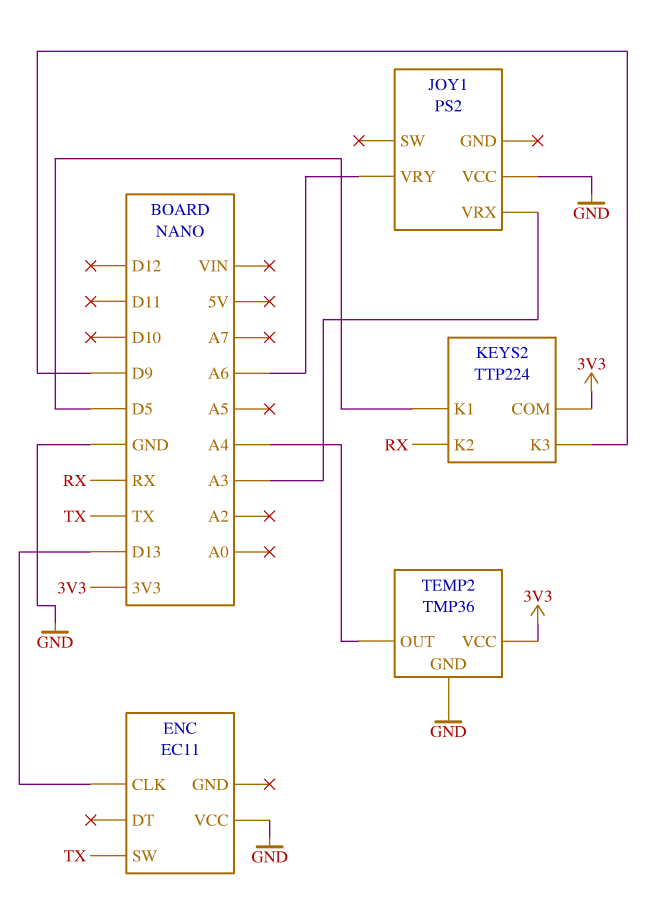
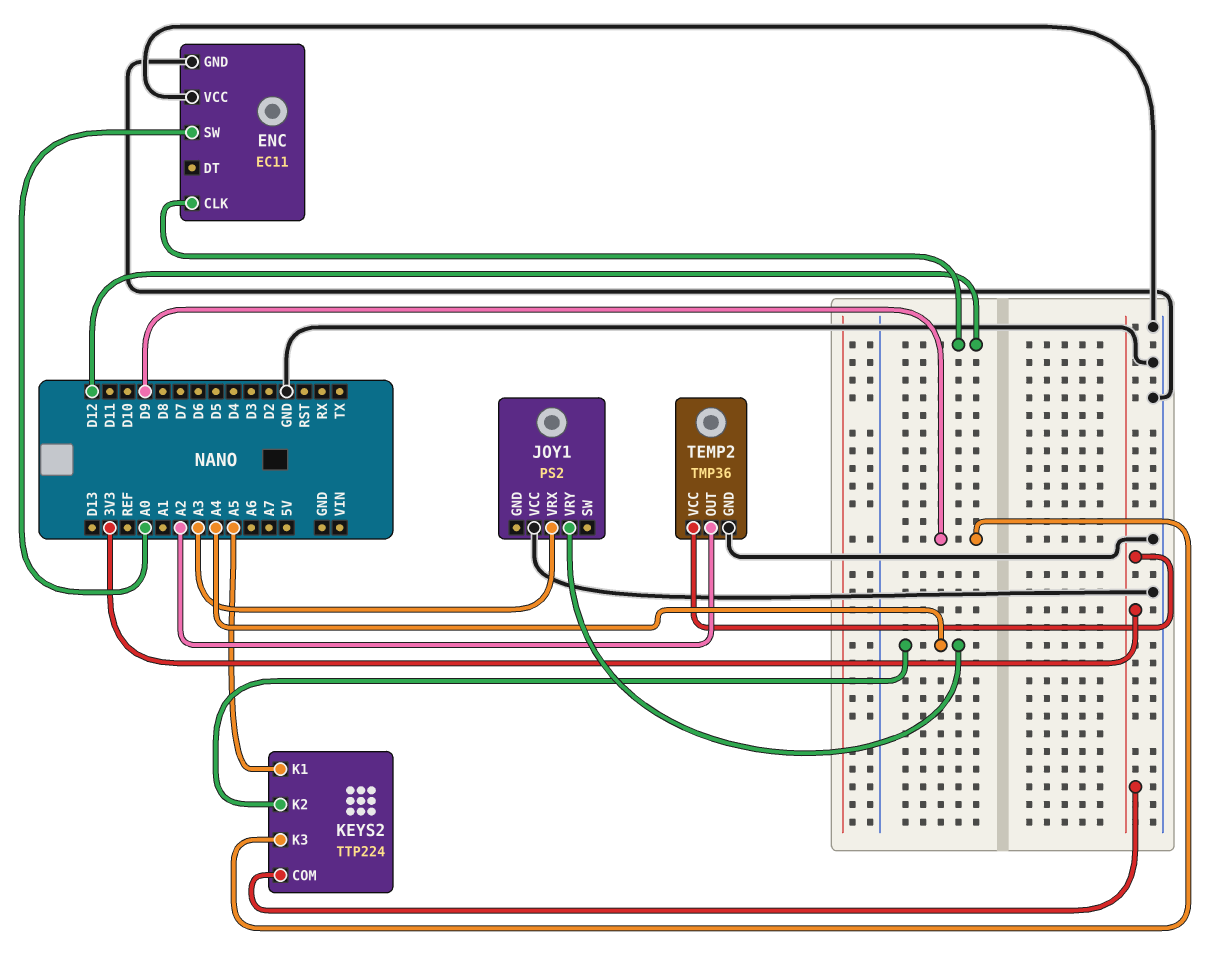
ENC pin CLK: D13 -> D12
ENC pin GND: none -> GND
ENC pin SW: TX -> A0
JOY1 pin VRY: A6 -> A4
KEYS2 pin K1: D5 -> A5
KEYS2 pin K2: RX -> A4
TEMP2 pin OUT: A4 -> A2

